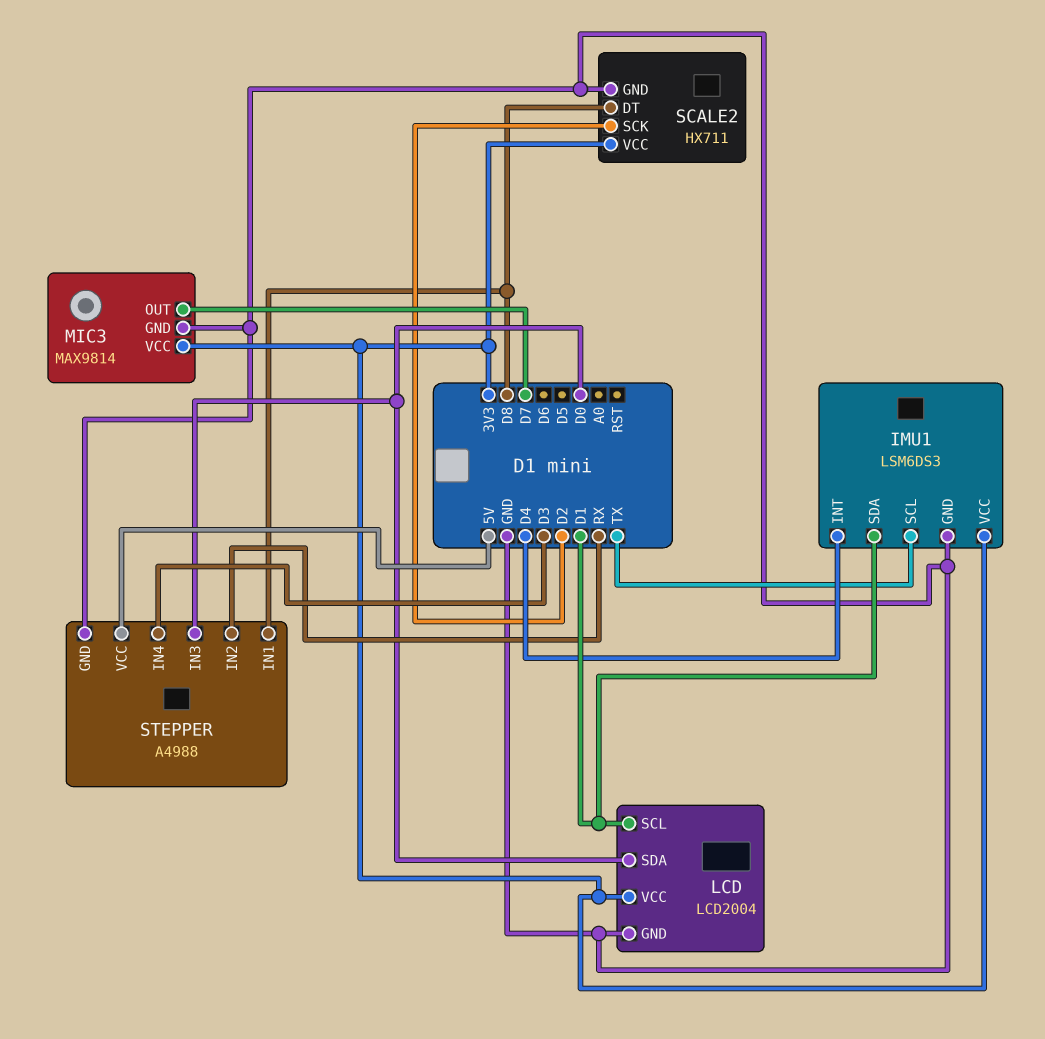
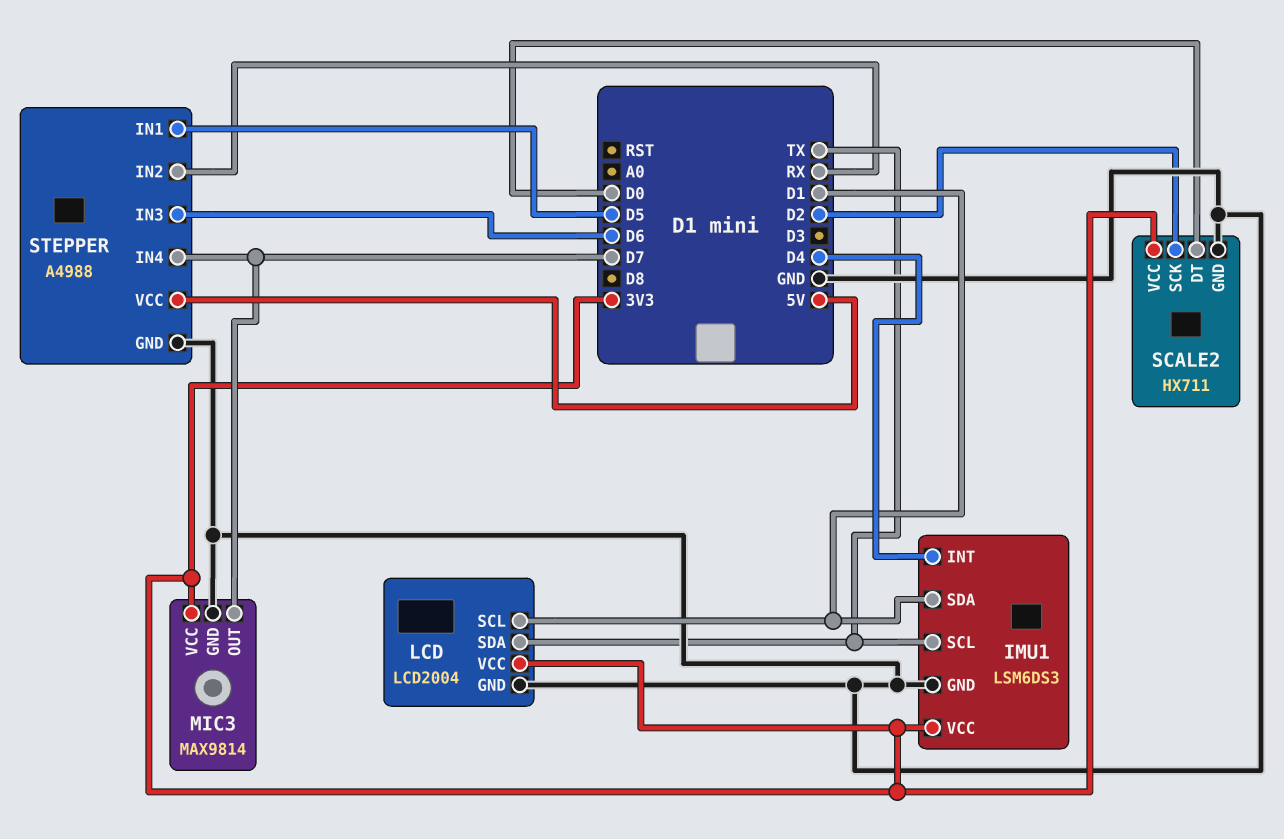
LCD pin SDA: D0 -> TX
SCALE2 pin DT: D8 -> D0
STEPPER pin IN1: D8 -> D5
STEPPER pin IN3: D0 -> D6
STEPPER pin IN4: D3 -> D7

